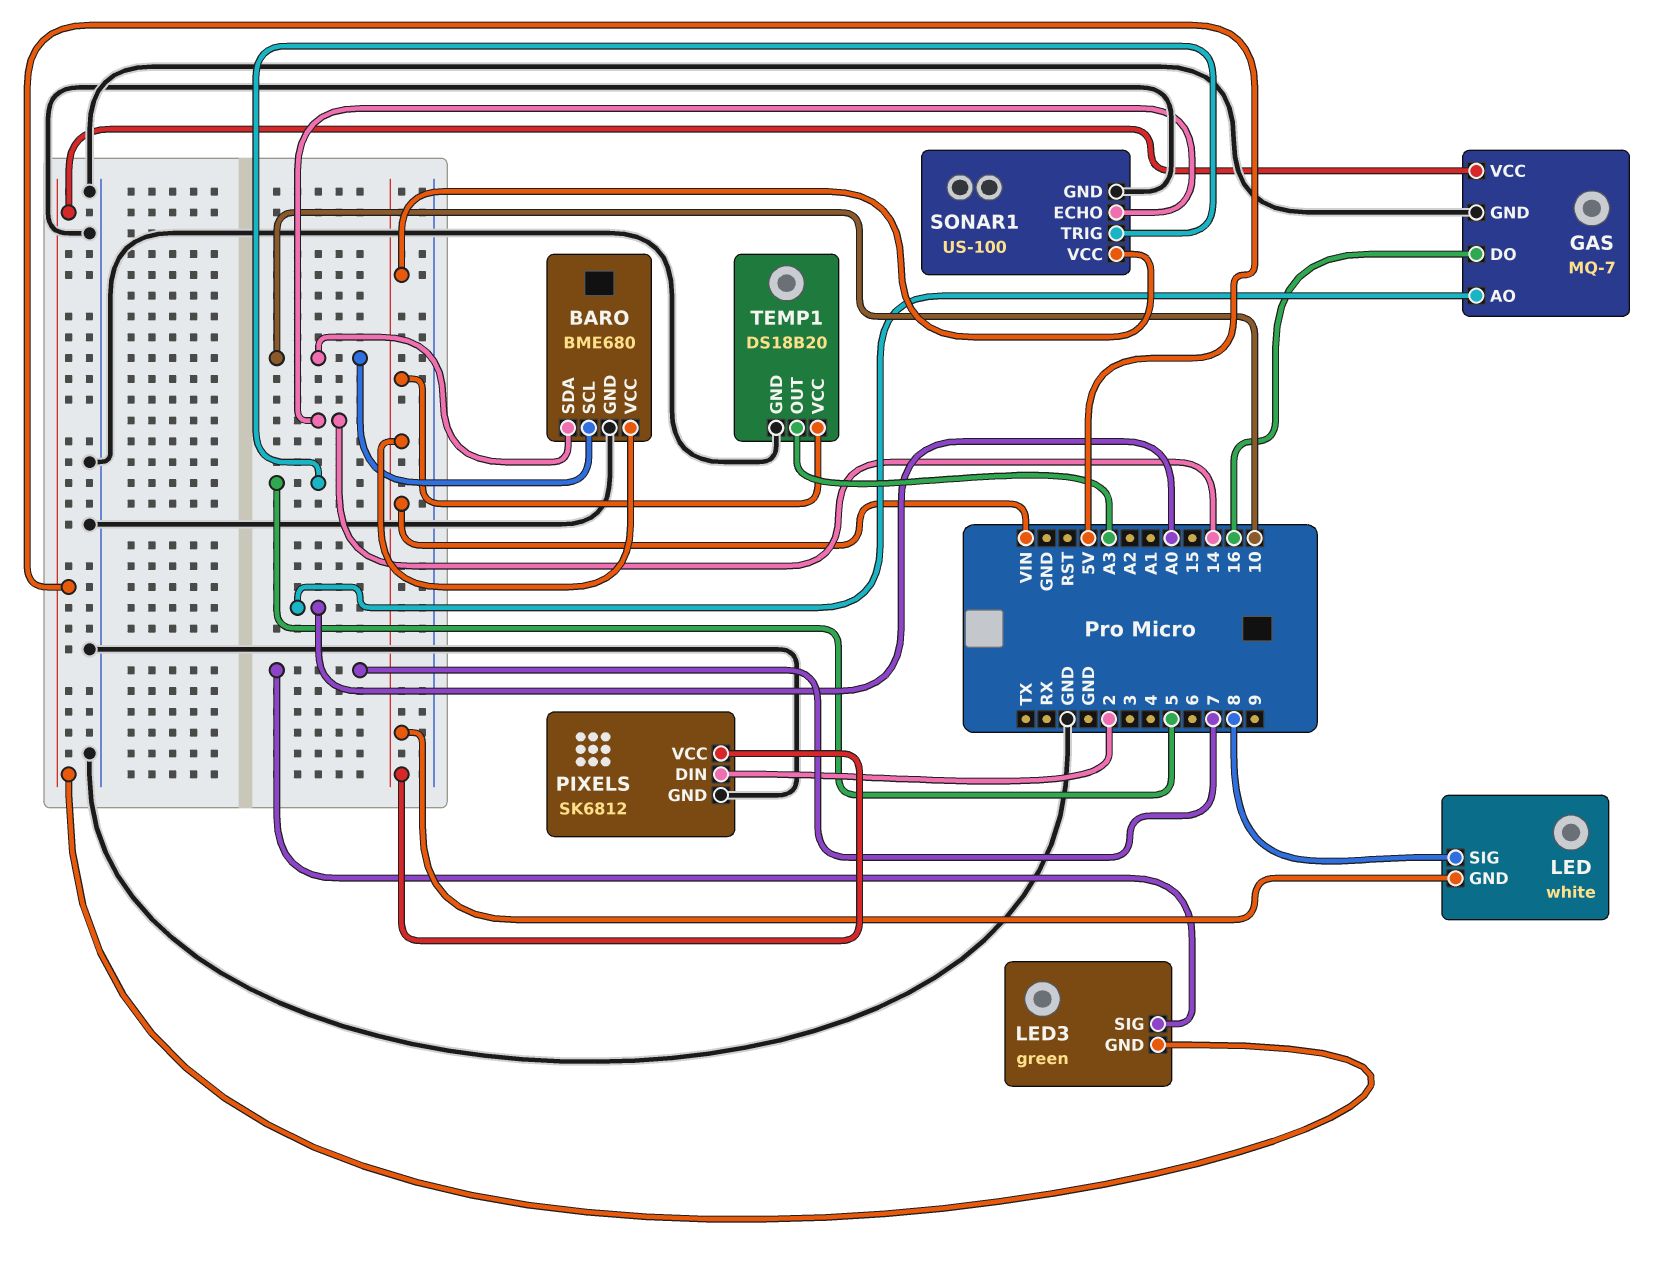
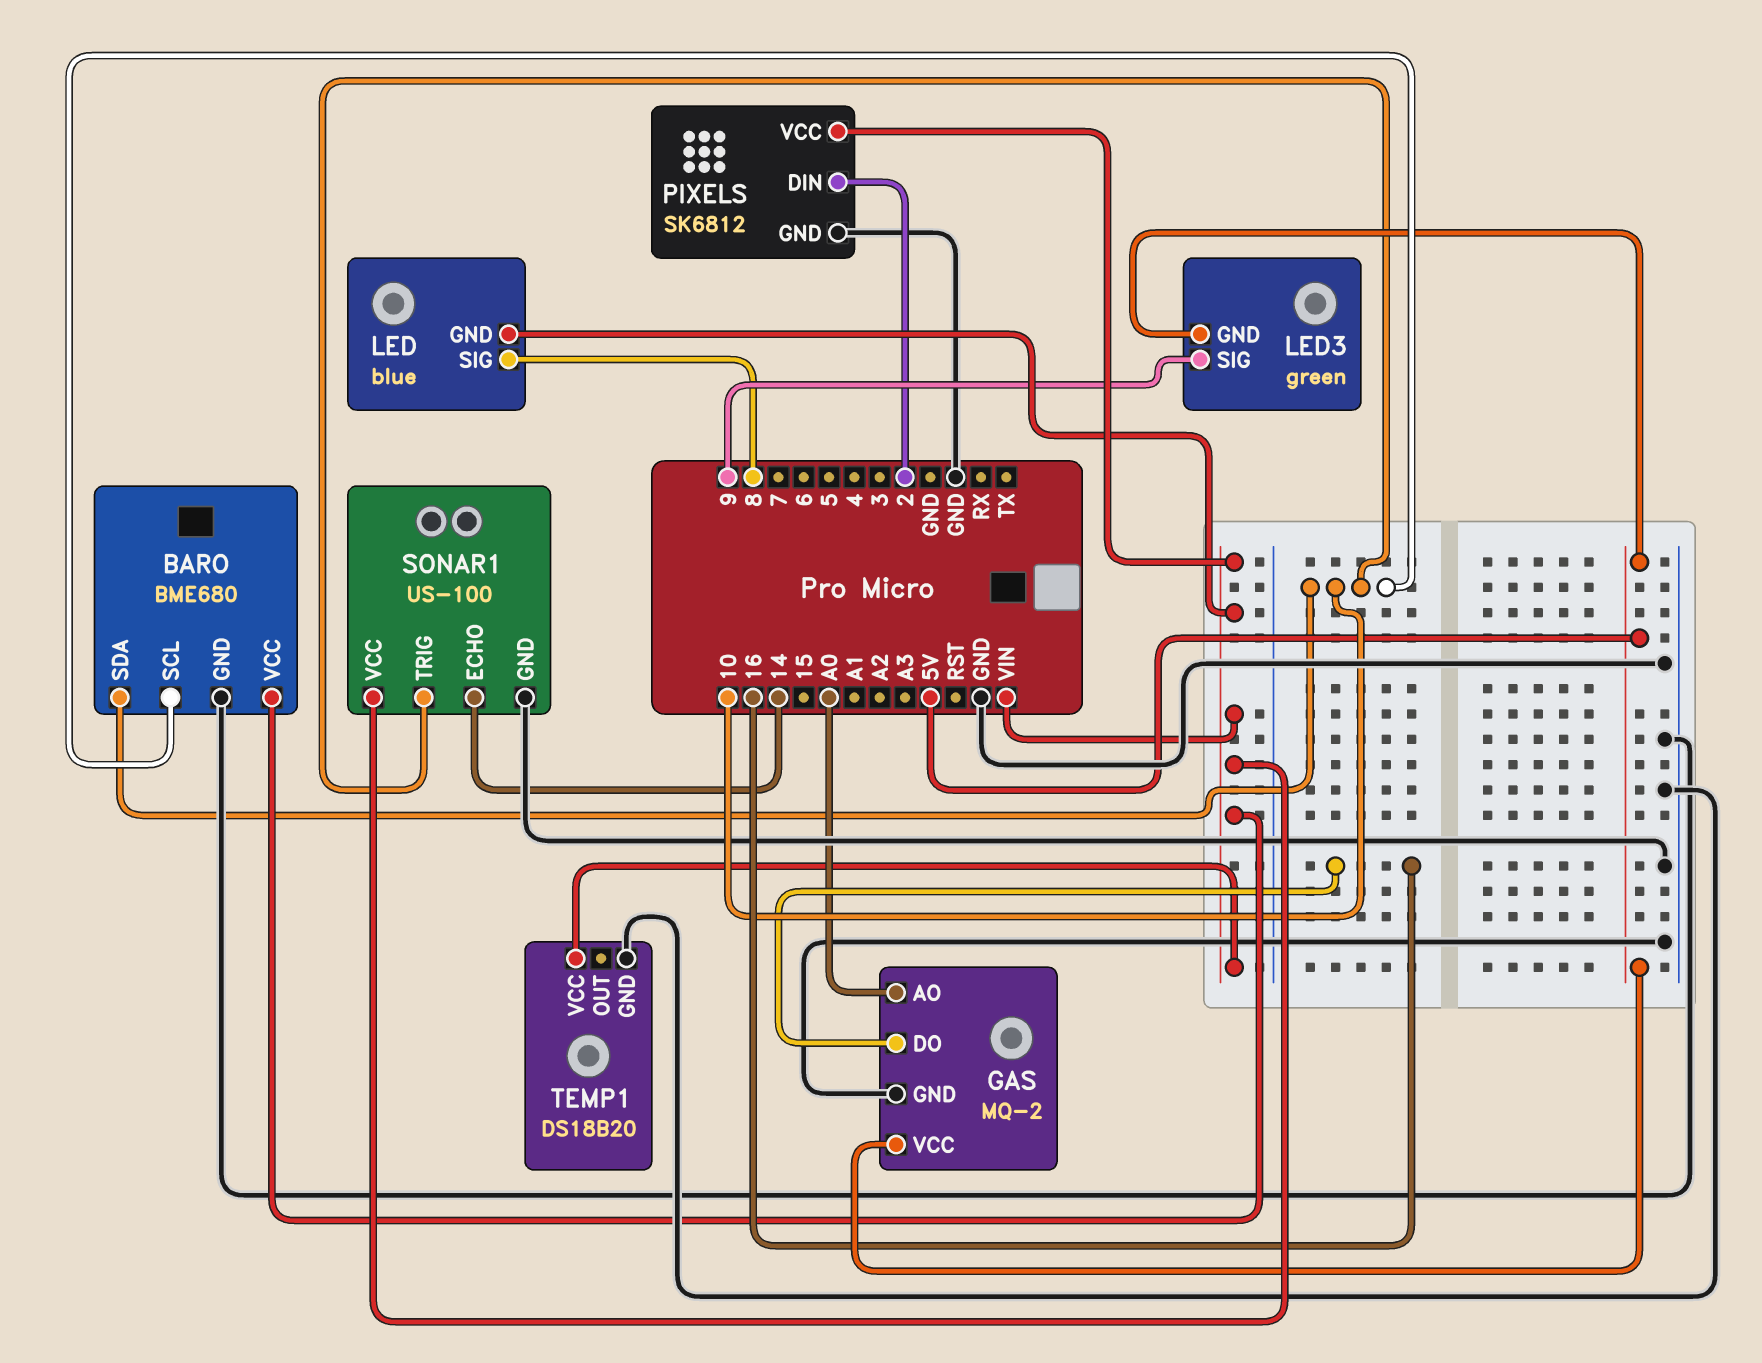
GAS: MQ-7 -> MQ-2
LED: white -> blue
LED3 pin SIG: 7 -> 9
SONAR1 pin TRIG: 5 -> 10
TEMP1 pin OUT: A3 -> none

